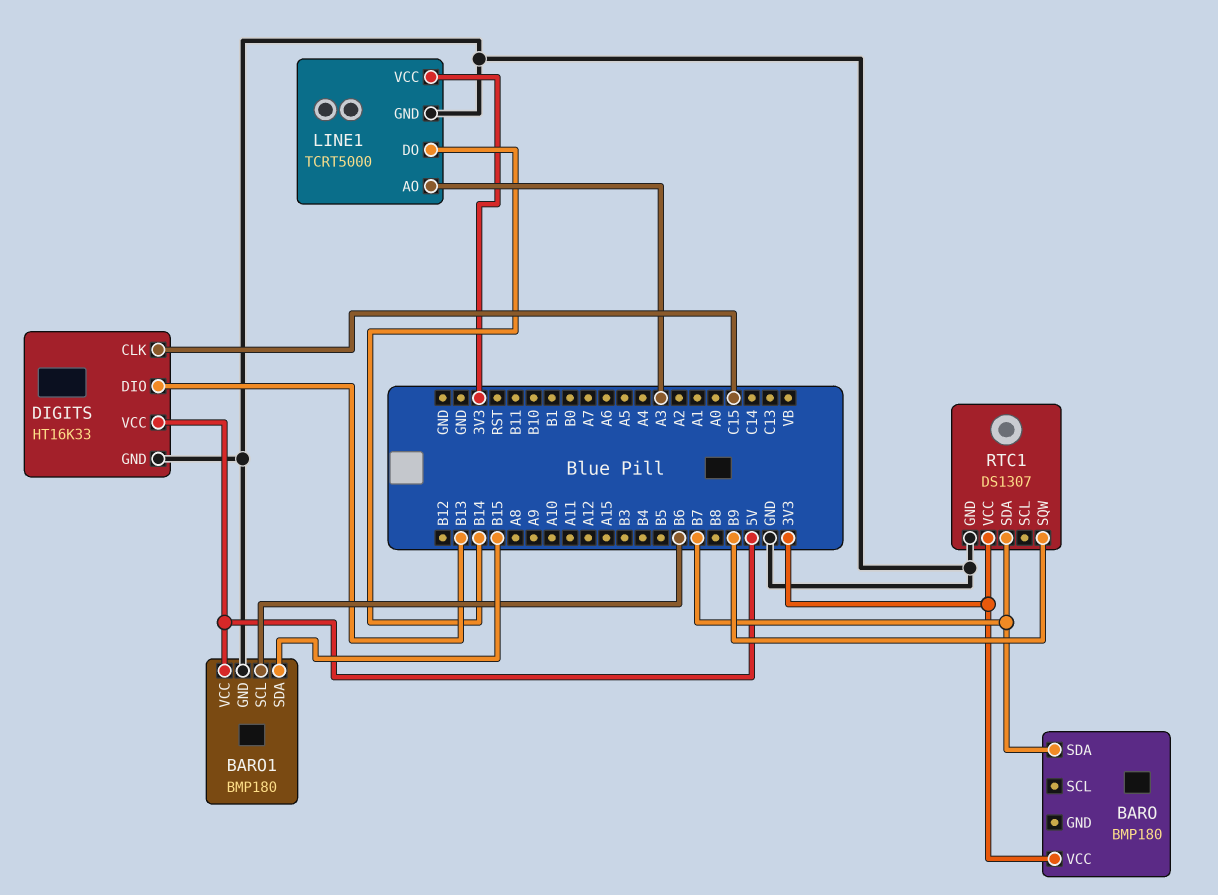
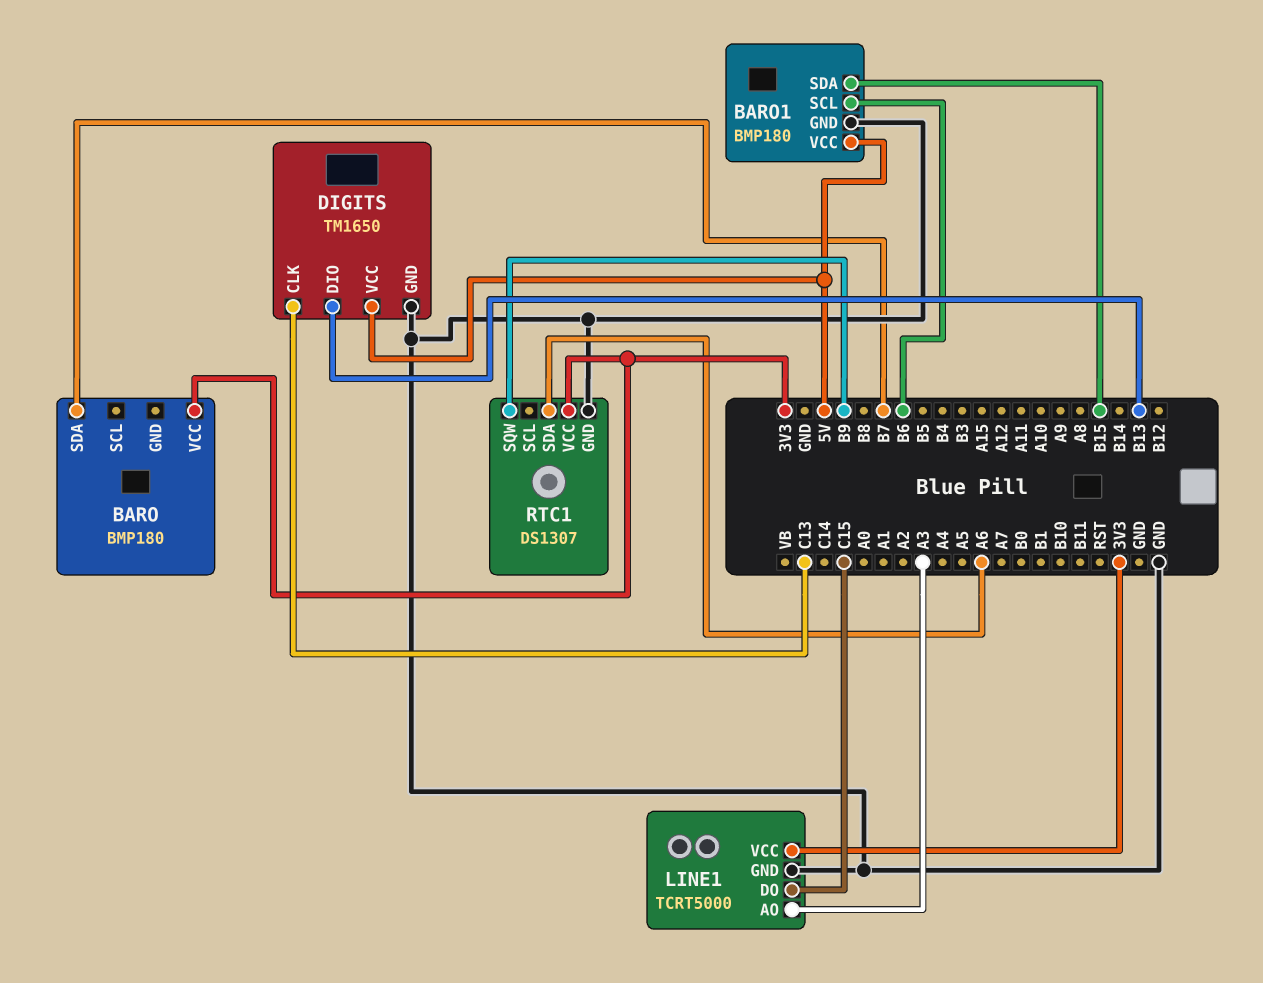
DIGITS: HT16K33 -> TM1650
DIGITS pin CLK: C15 -> C13
LINE1 pin DO: B14 -> C15
RTC1 pin SDA: B7 -> A6

